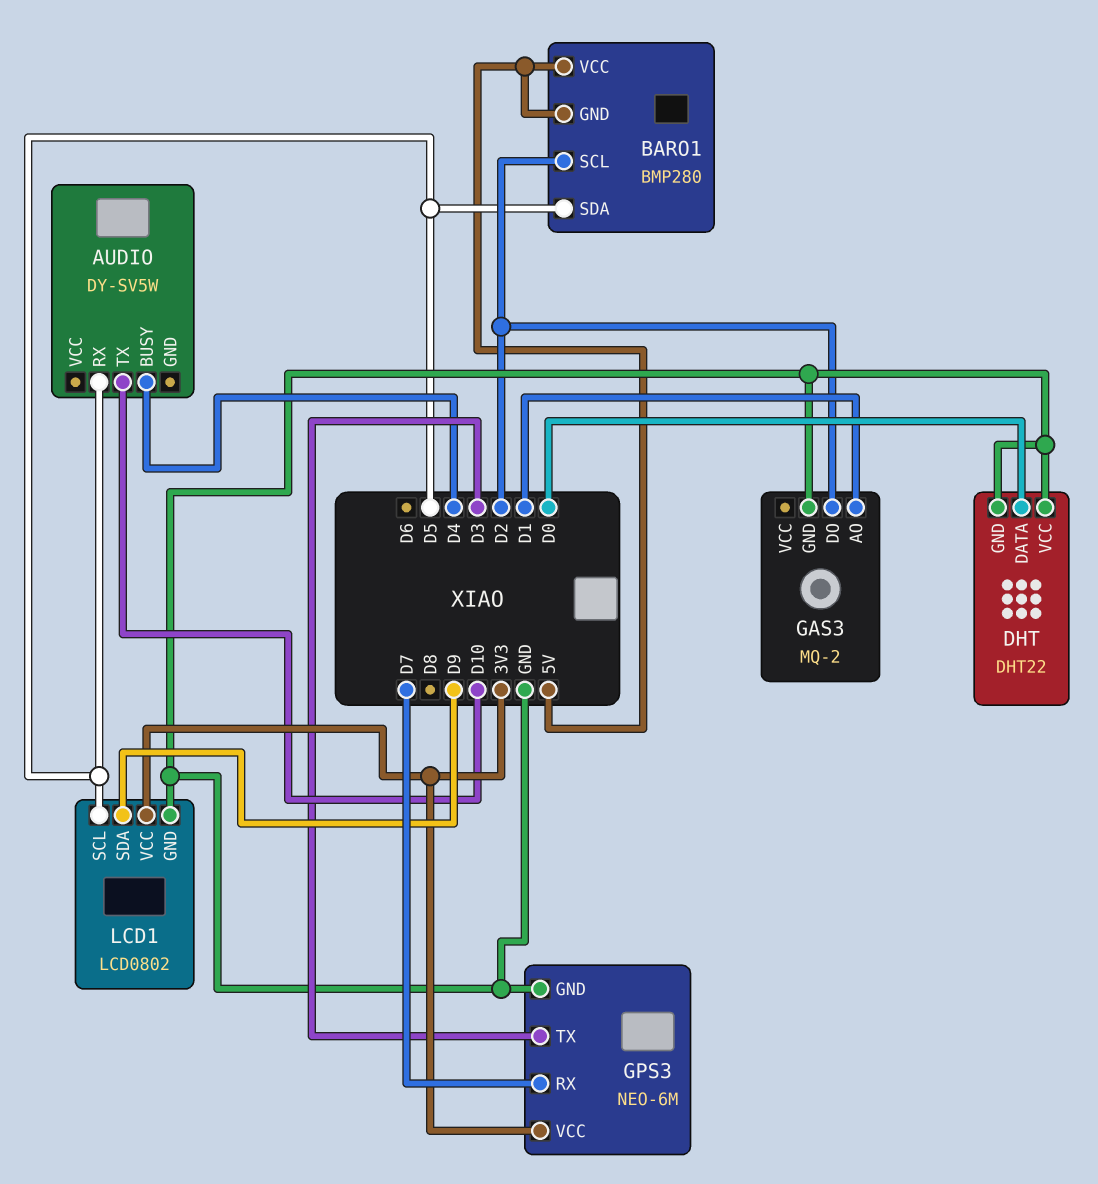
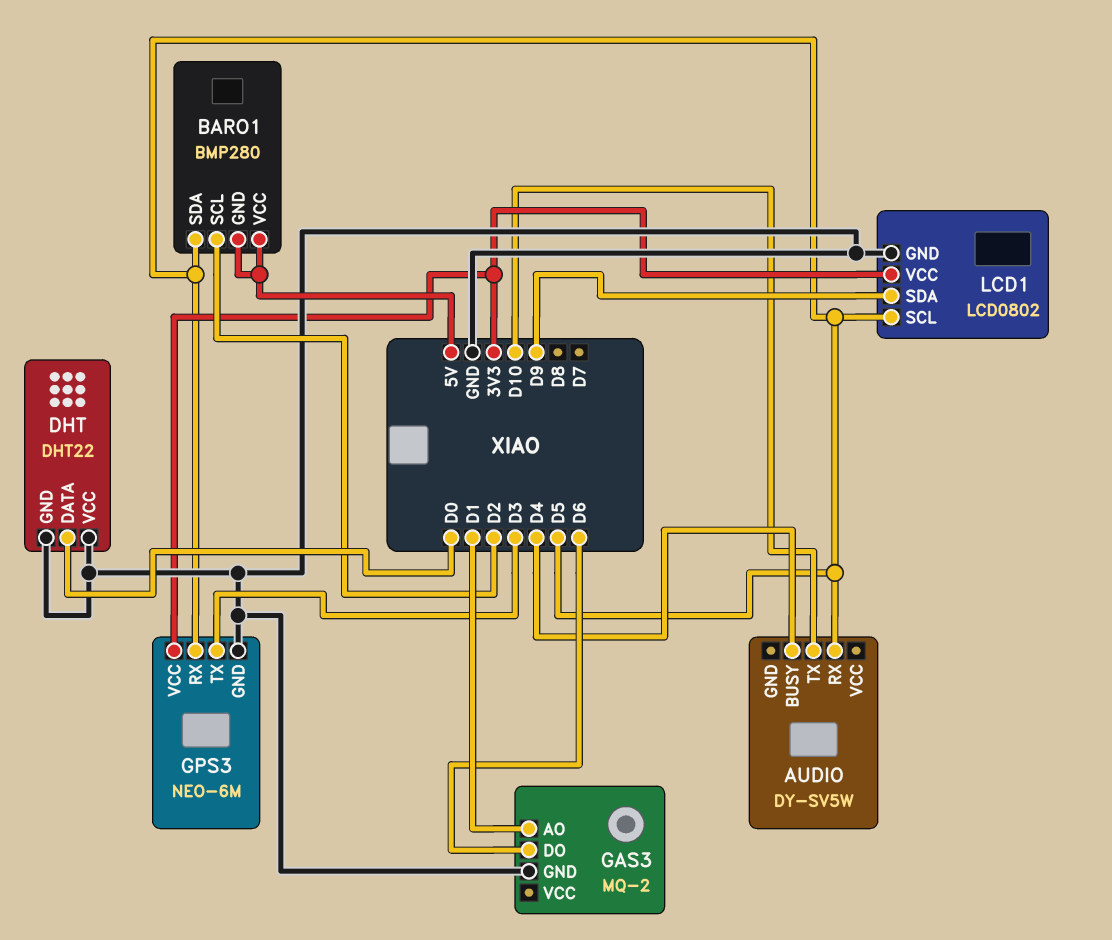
GAS3 pin DO: D2 -> D6
GPS3 pin RX: D7 -> D5

